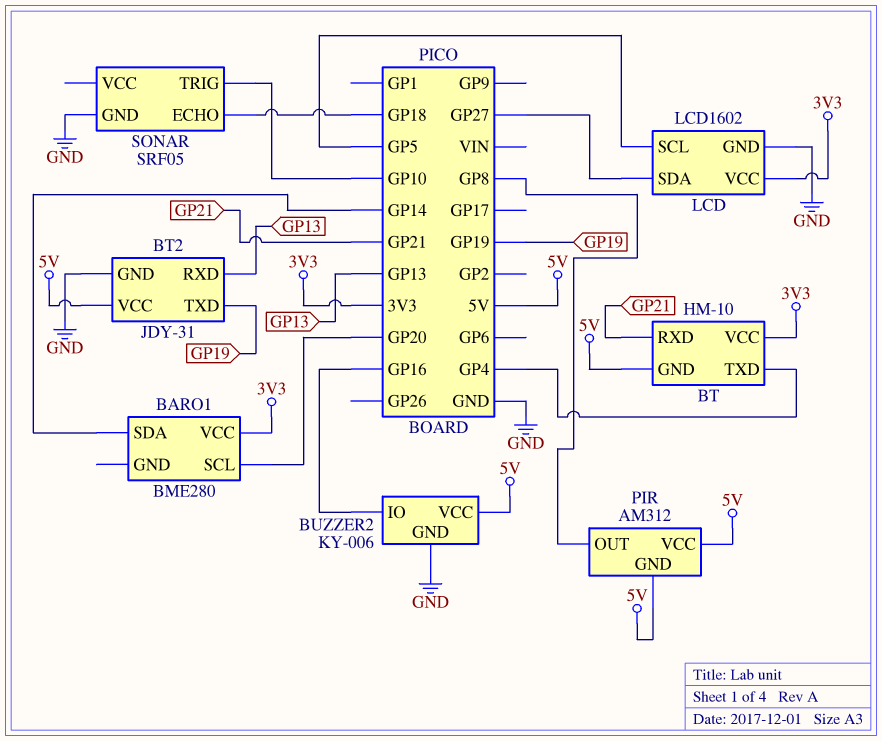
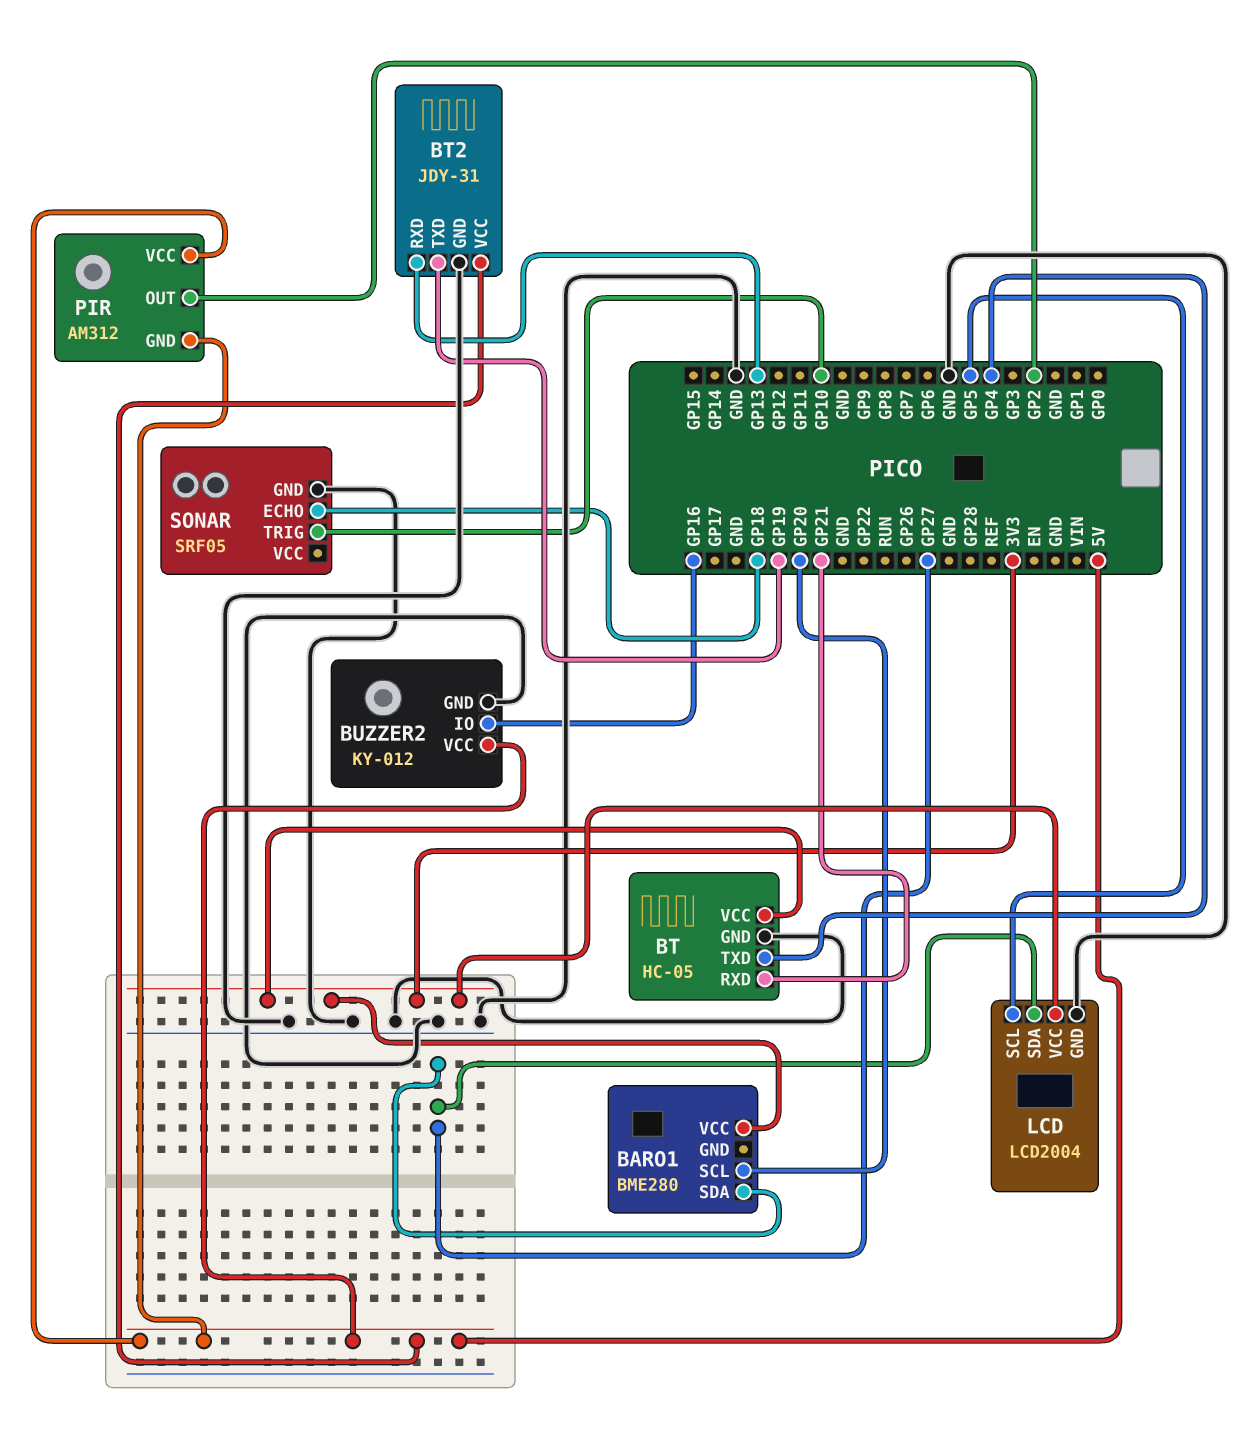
BARO1 pin SDA: GP14 -> GP27
BT: HM-10 -> HC-05
BT pin GND: 5V -> GND
BUZZER2: KY-006 -> KY-012
LCD: LCD1602 -> LCD2004
PIR pin OUT: GP8 -> GP2

